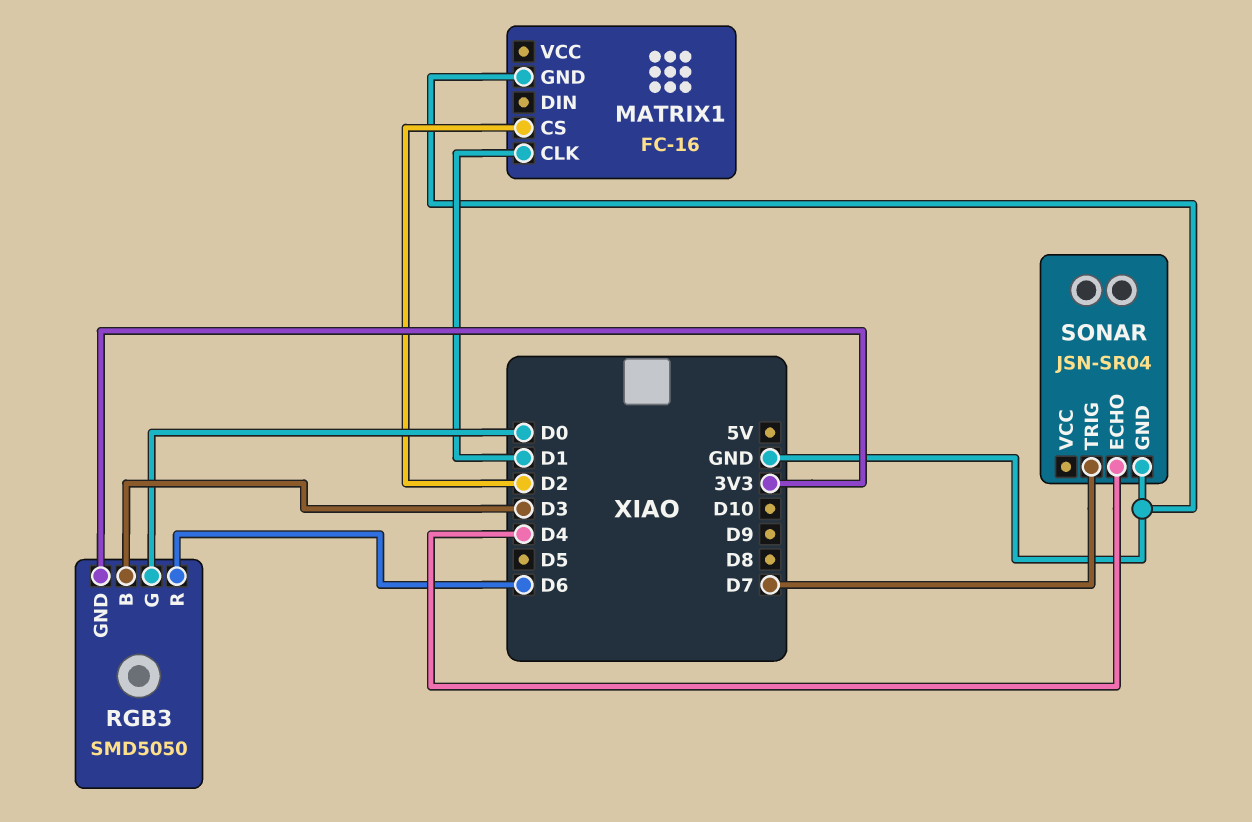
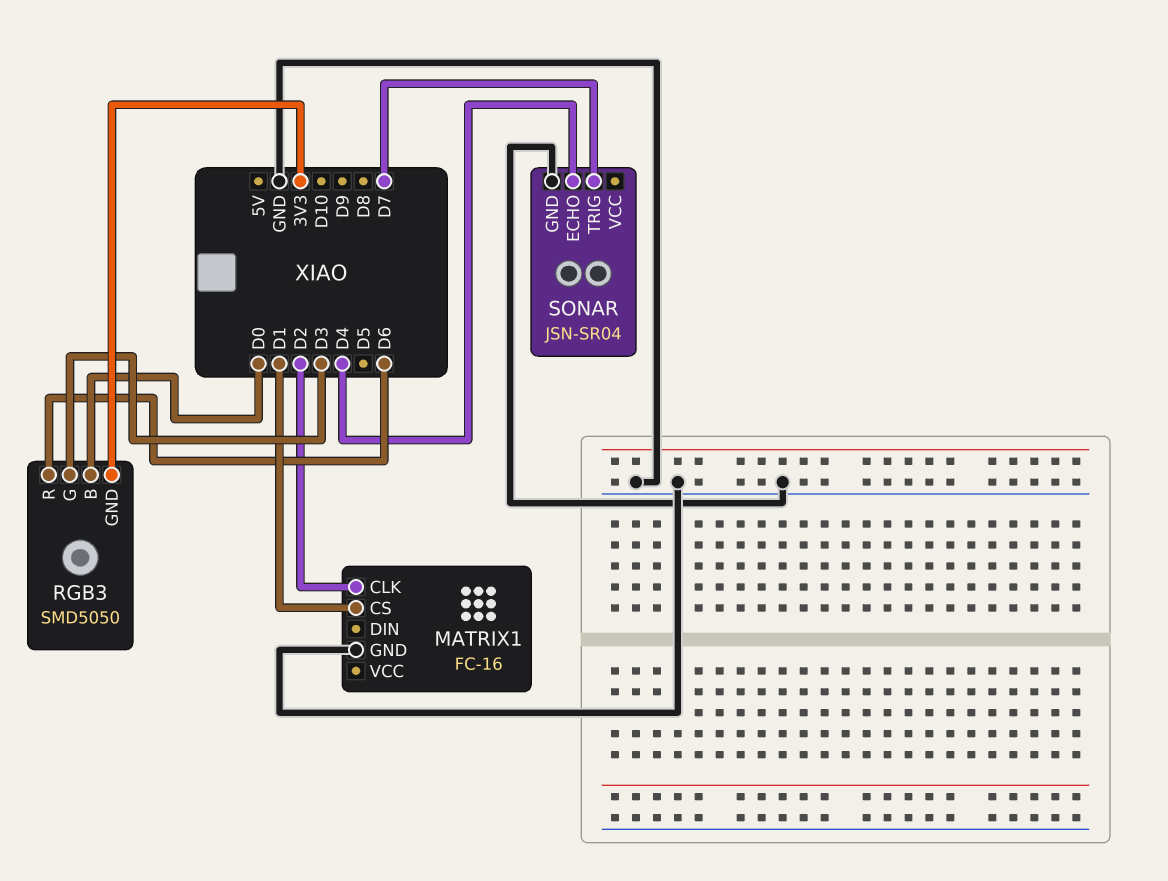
MATRIX1 pin CLK: D1 -> D2
MATRIX1 pin CS: D2 -> D1
RGB3 pin B: D3 -> D0
RGB3 pin G: D0 -> D3

